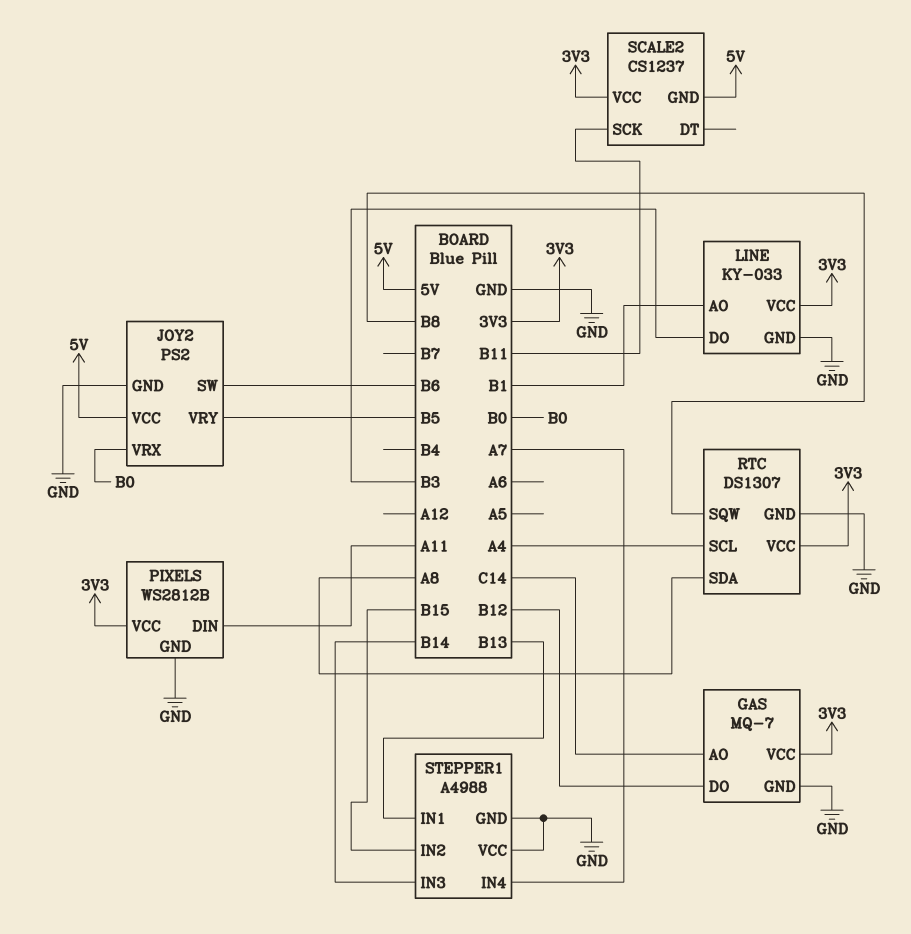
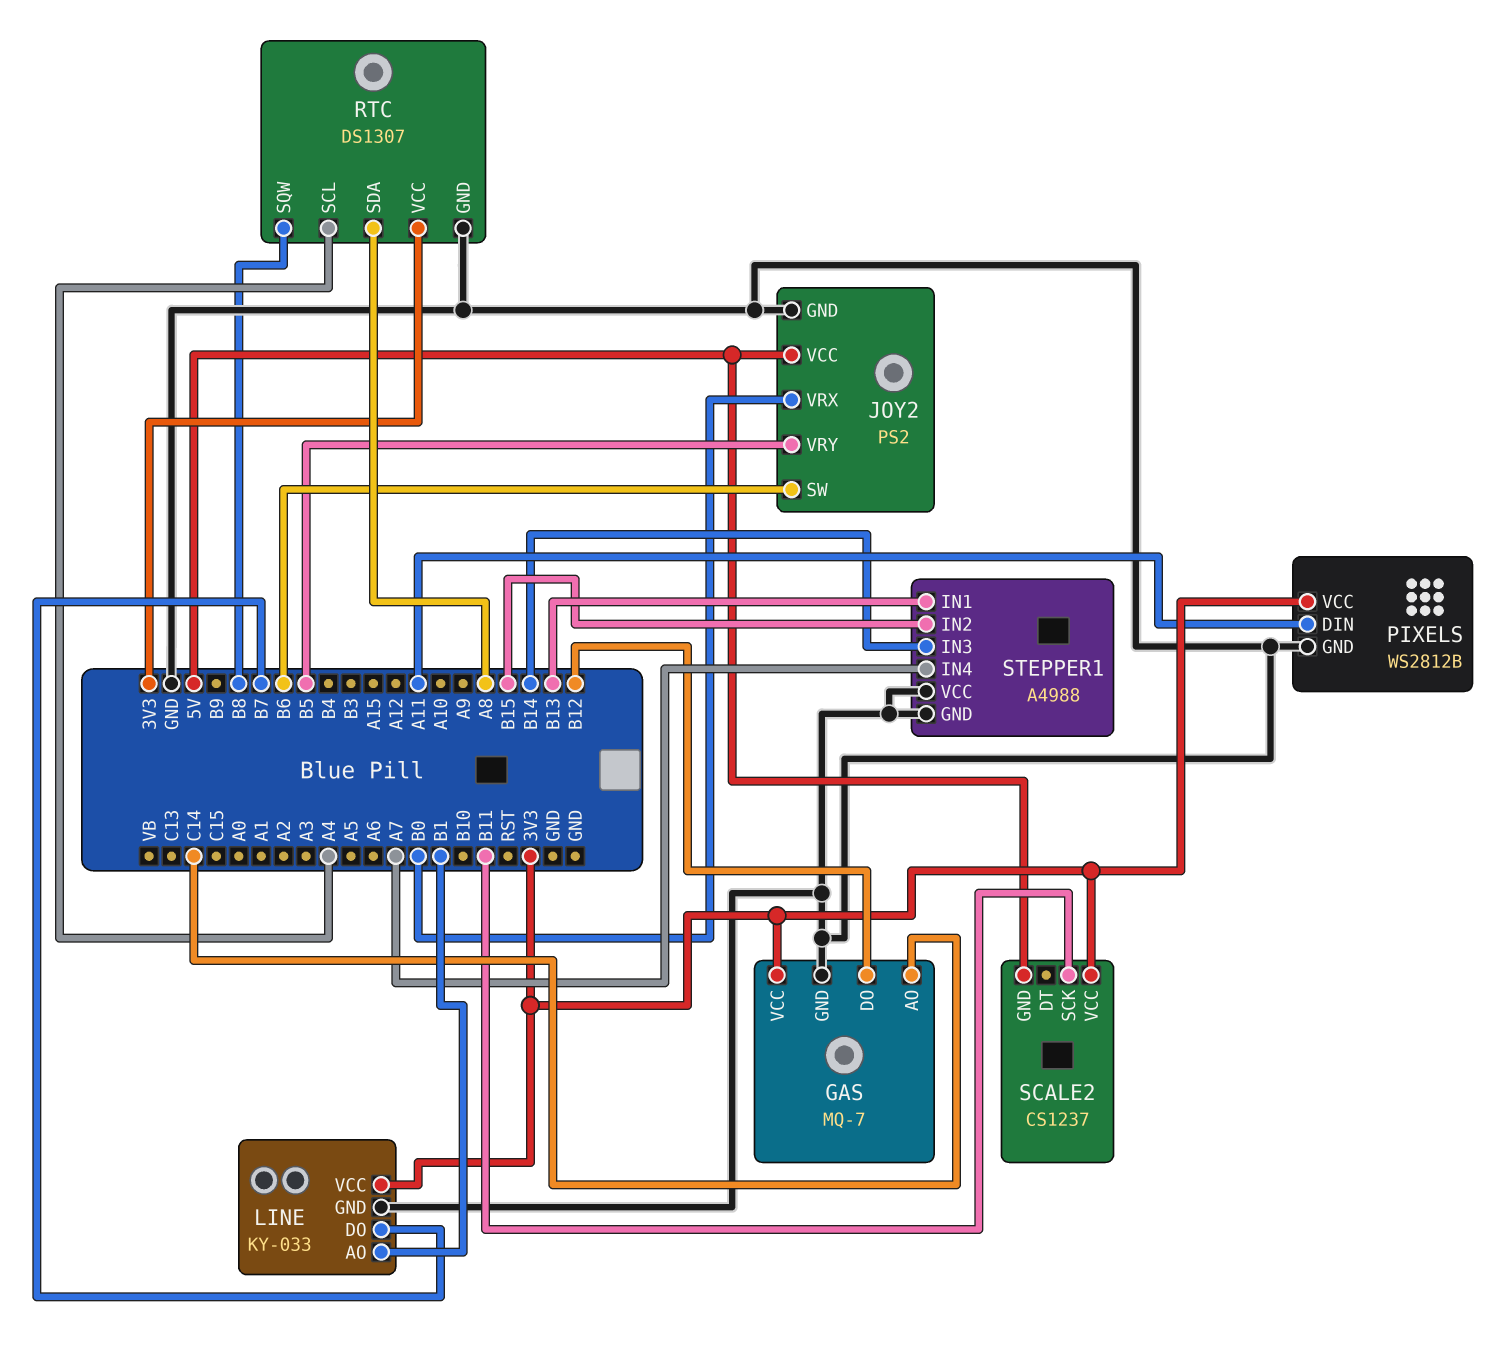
LINE pin DO: B3 -> B7

